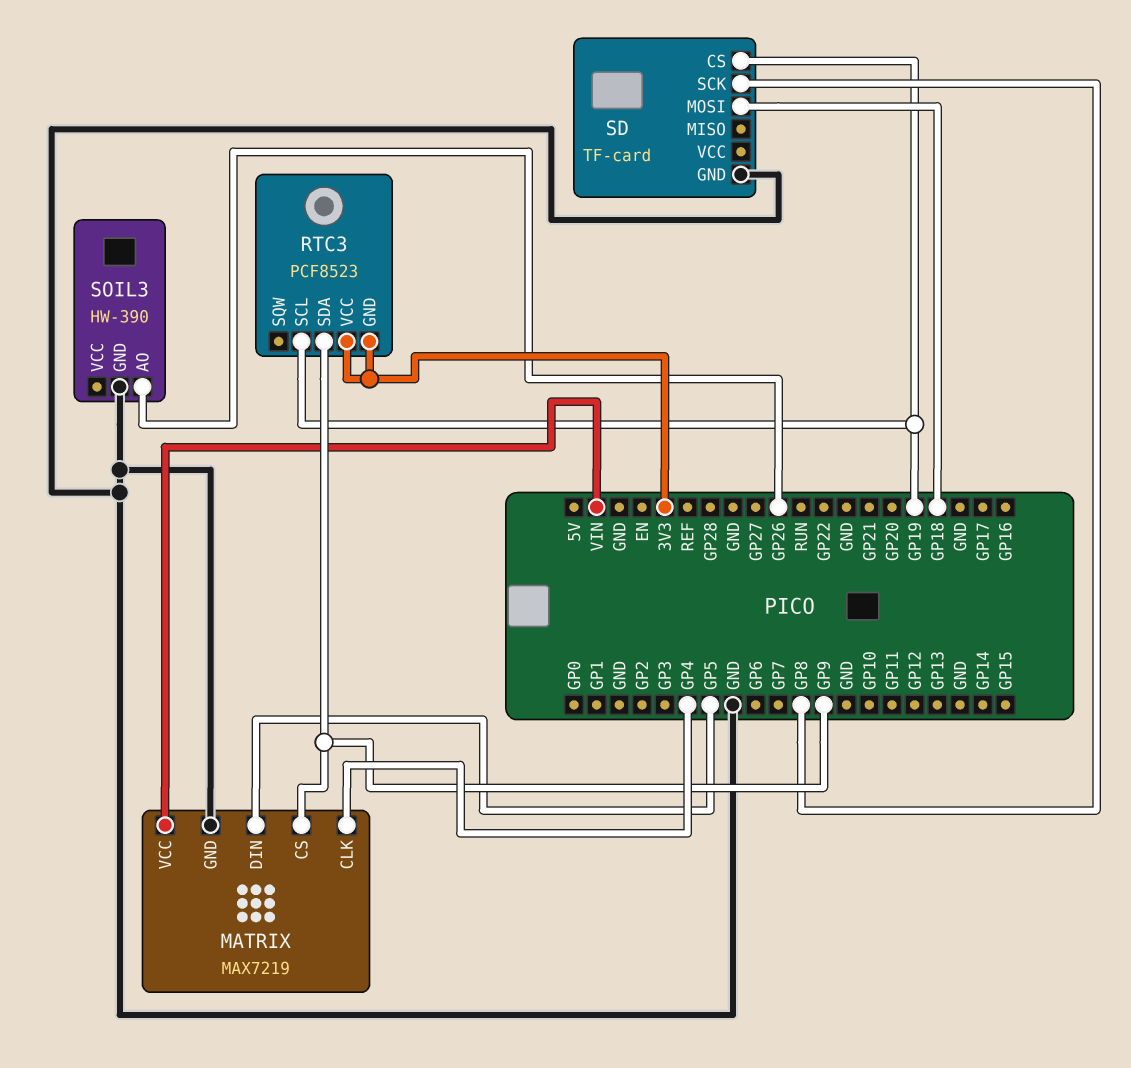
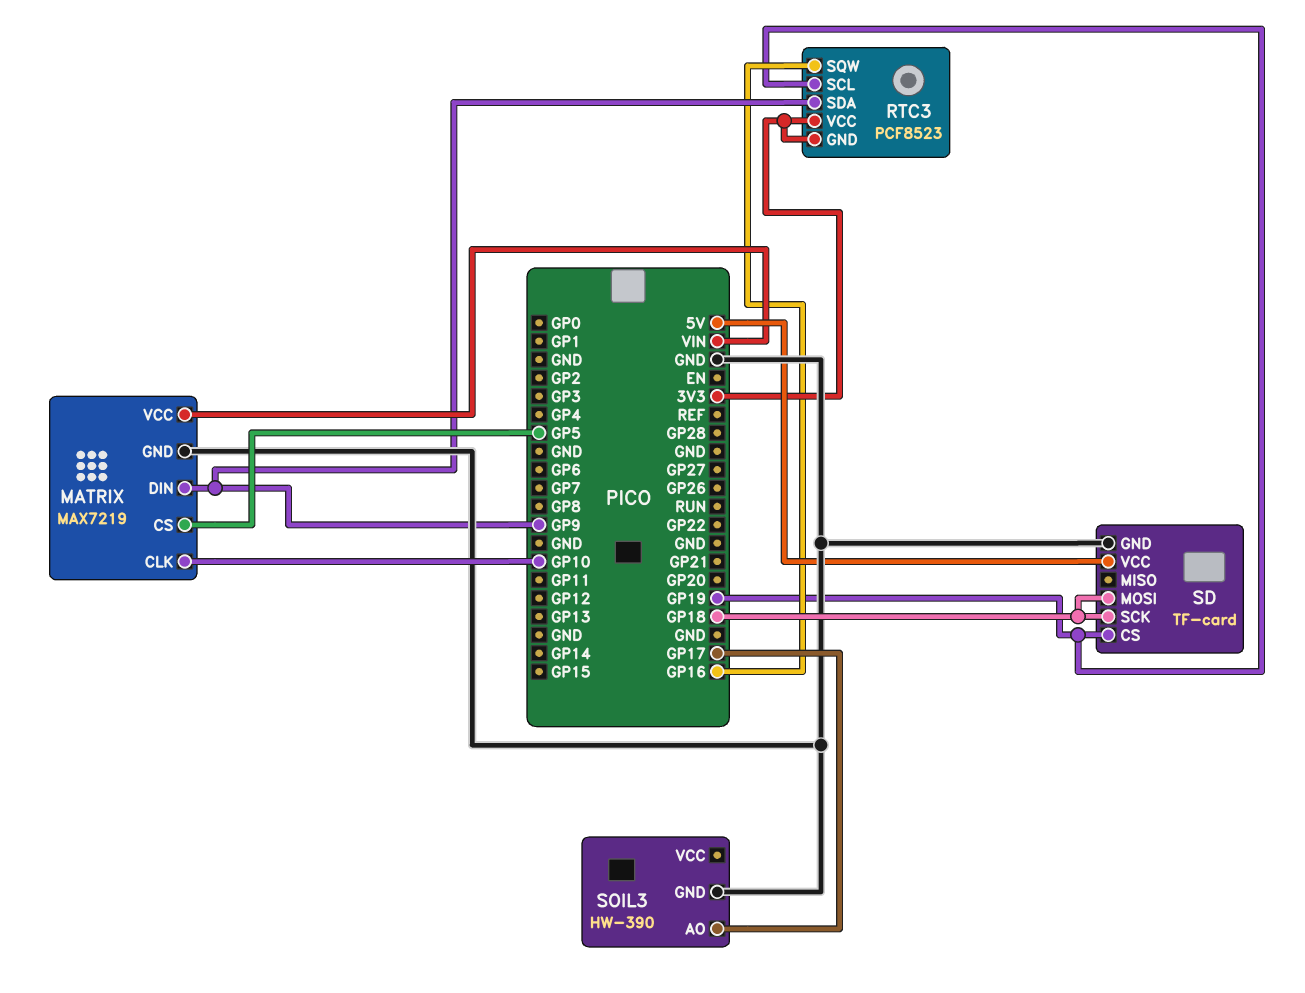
MATRIX pin CLK: GP4 -> GP10
MATRIX pin CS: GP9 -> GP5
MATRIX pin DIN: GP5 -> GP9
RTC3 pin SQW: none -> GP16
SD pin SCK: GP8 -> GP18
SD pin VCC: none -> 5V
SOIL3 pin AO: GP26 -> GP17

